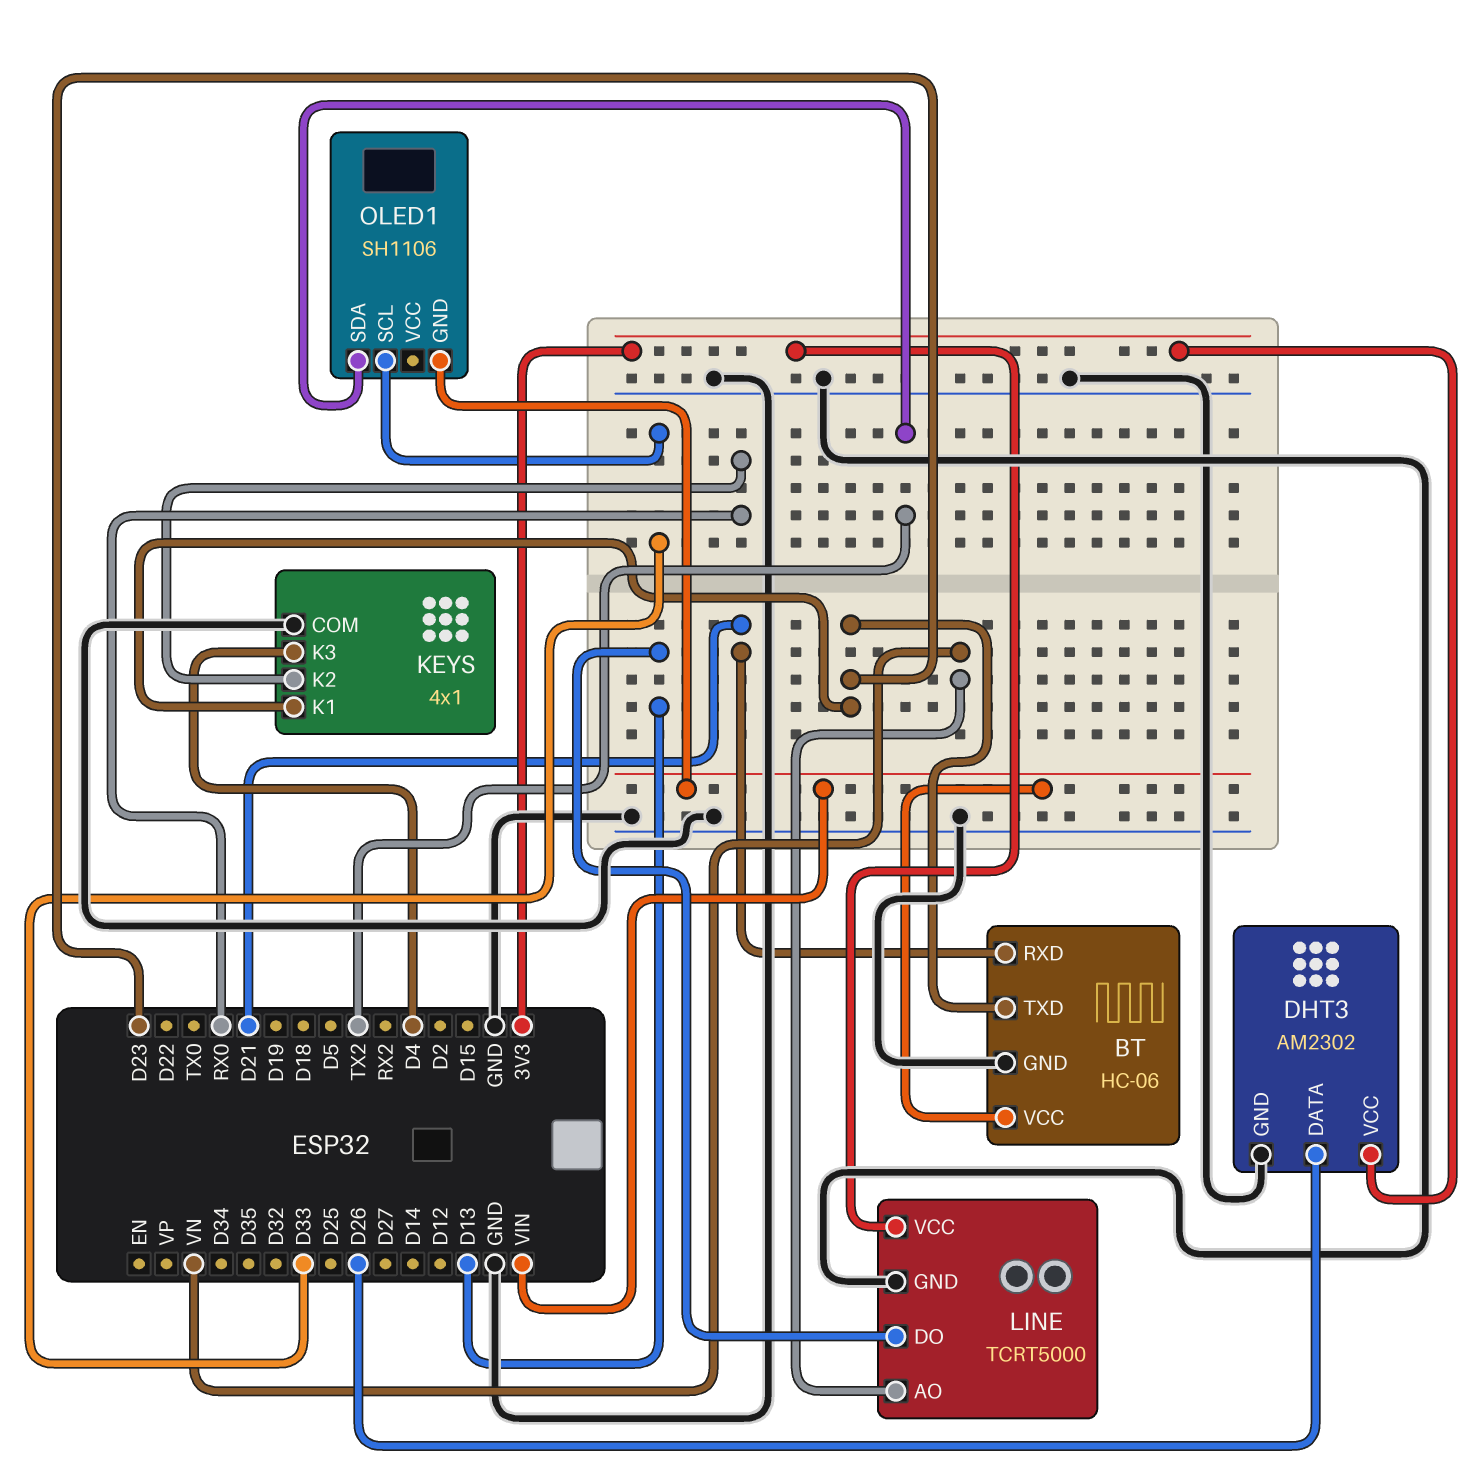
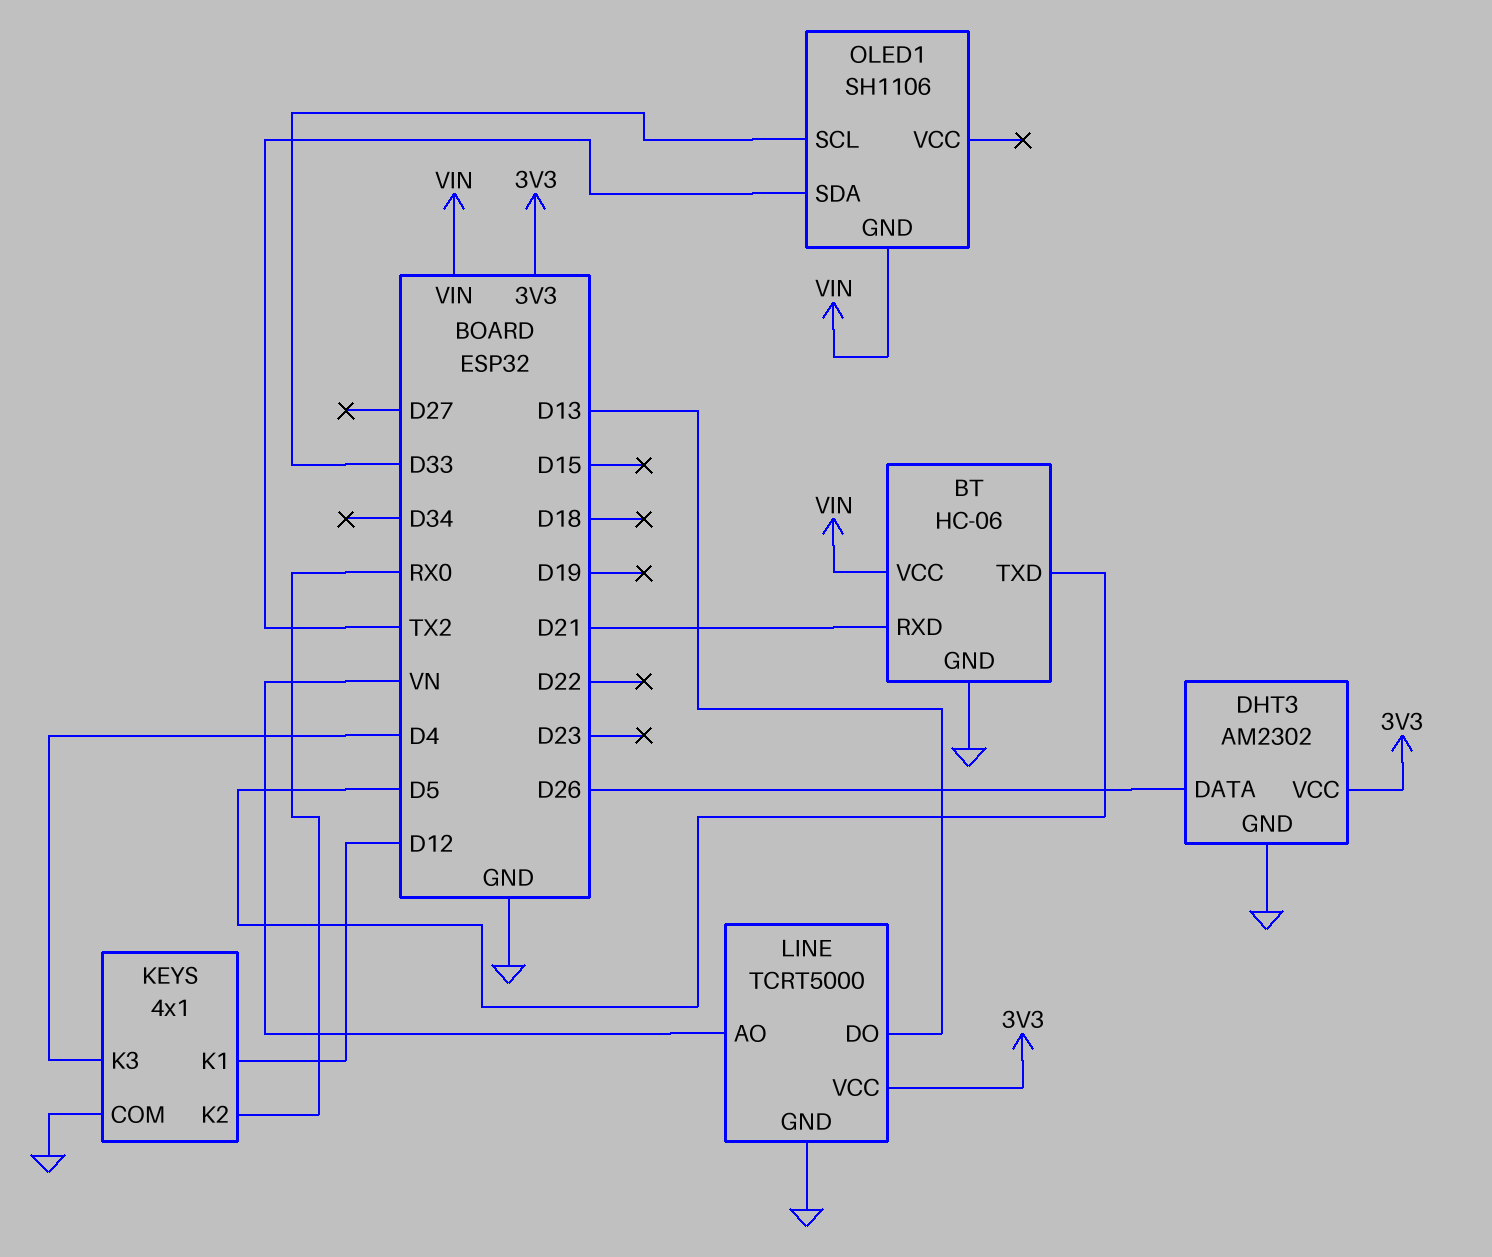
BT pin TXD: D23 -> D5
KEYS pin K1: D23 -> D12

